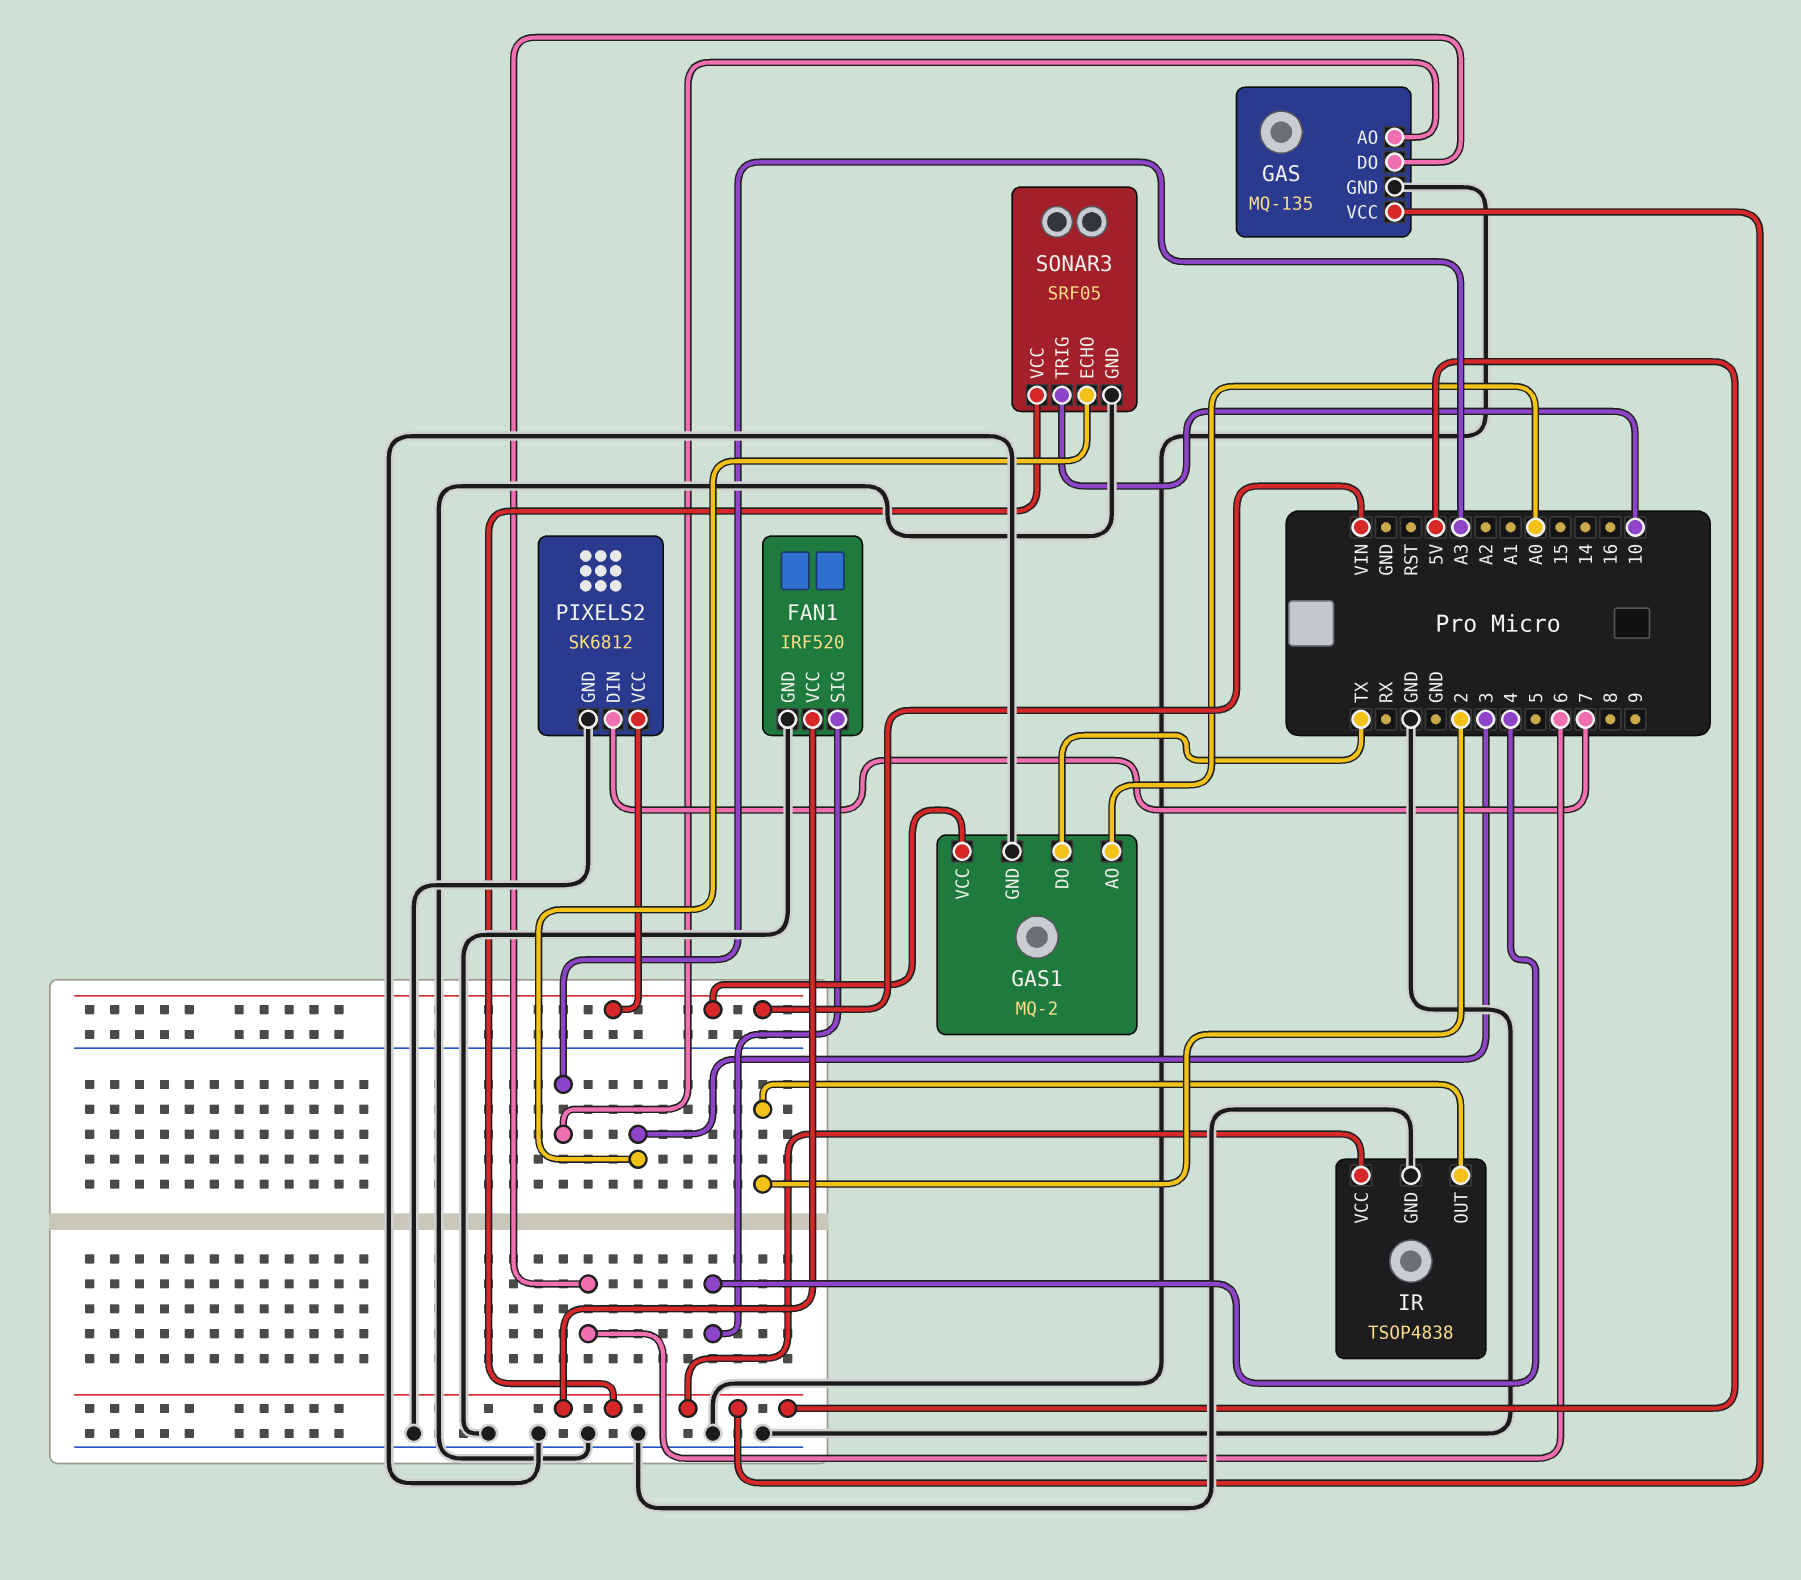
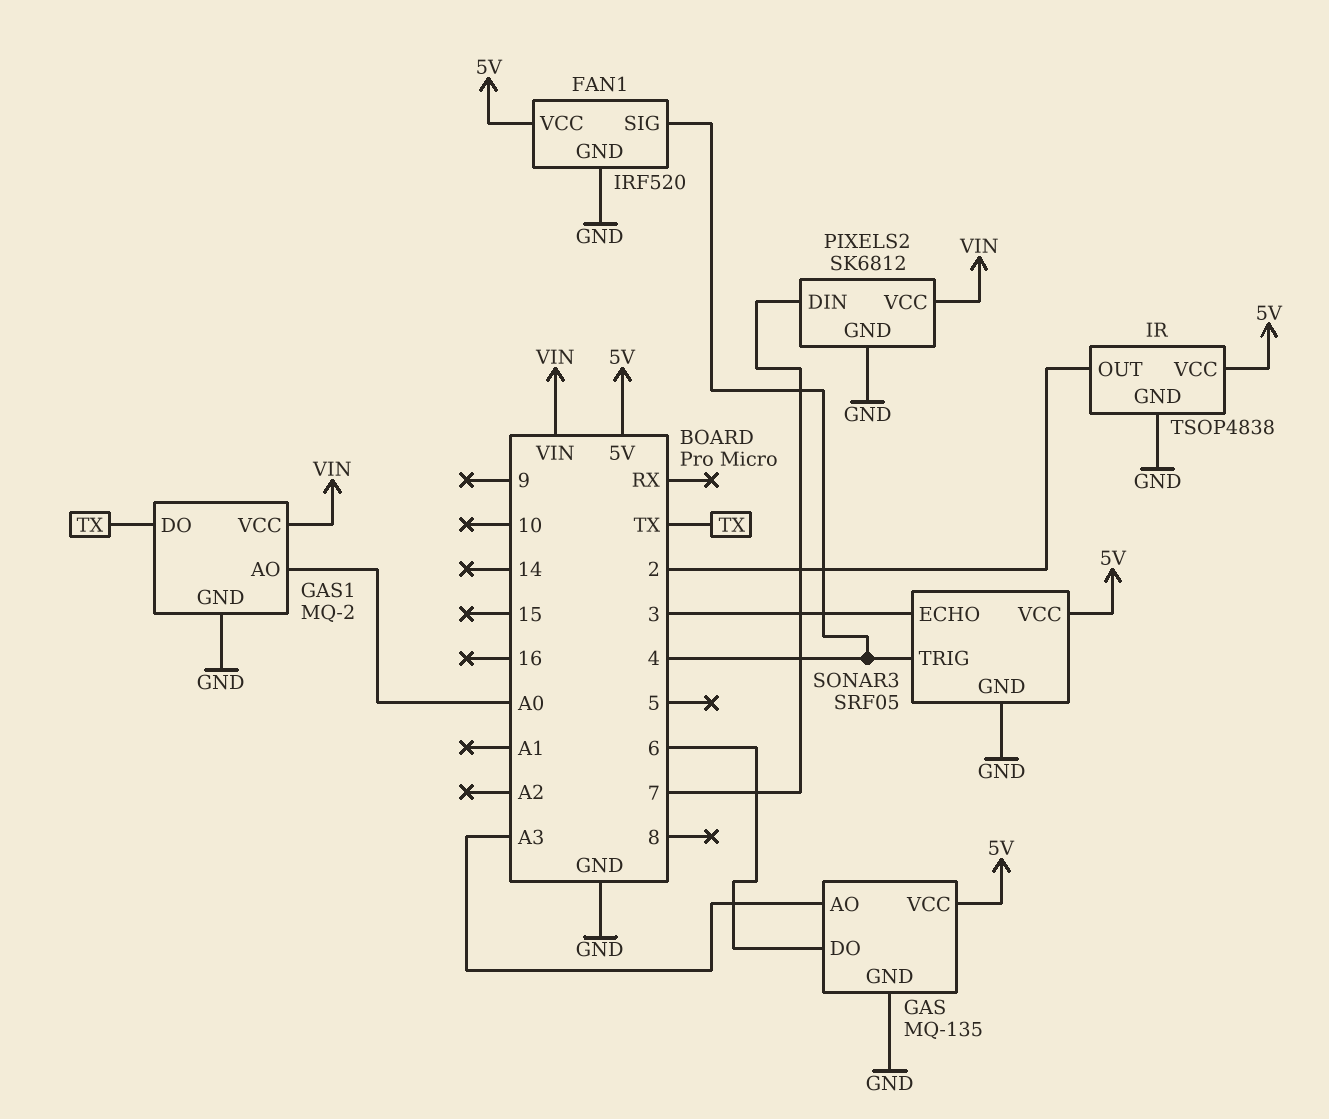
SONAR3 pin TRIG: 10 -> 4

